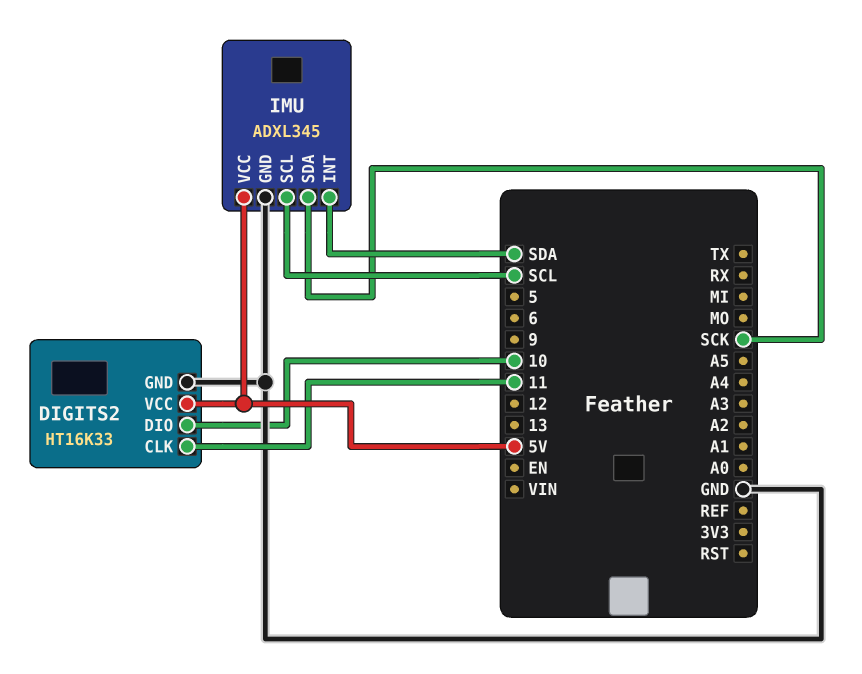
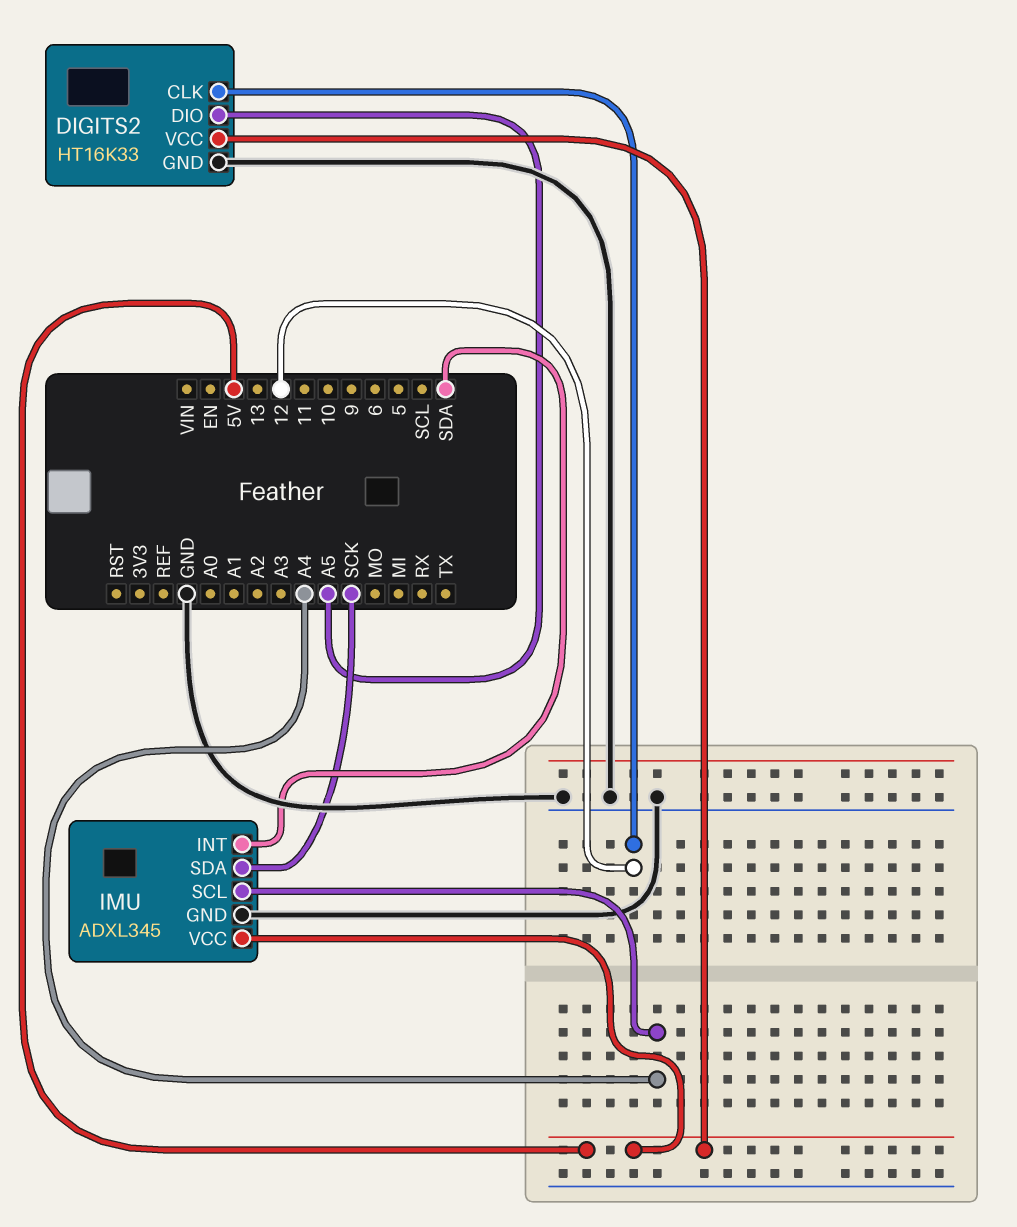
DIGITS2 pin CLK: 11 -> 12
DIGITS2 pin DIO: 10 -> A5
IMU pin SCL: SCL -> A4

